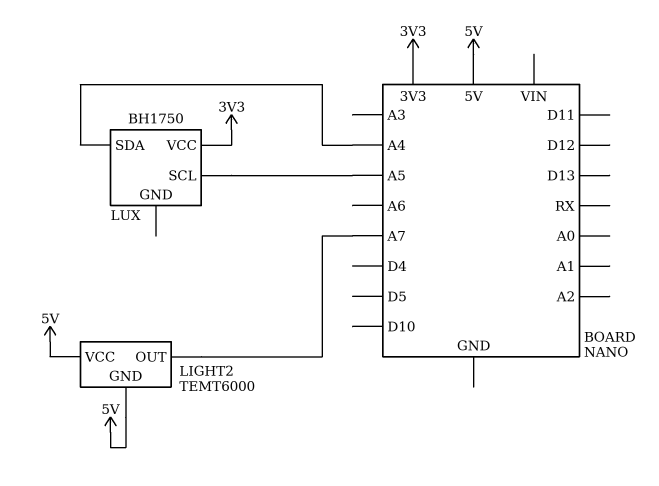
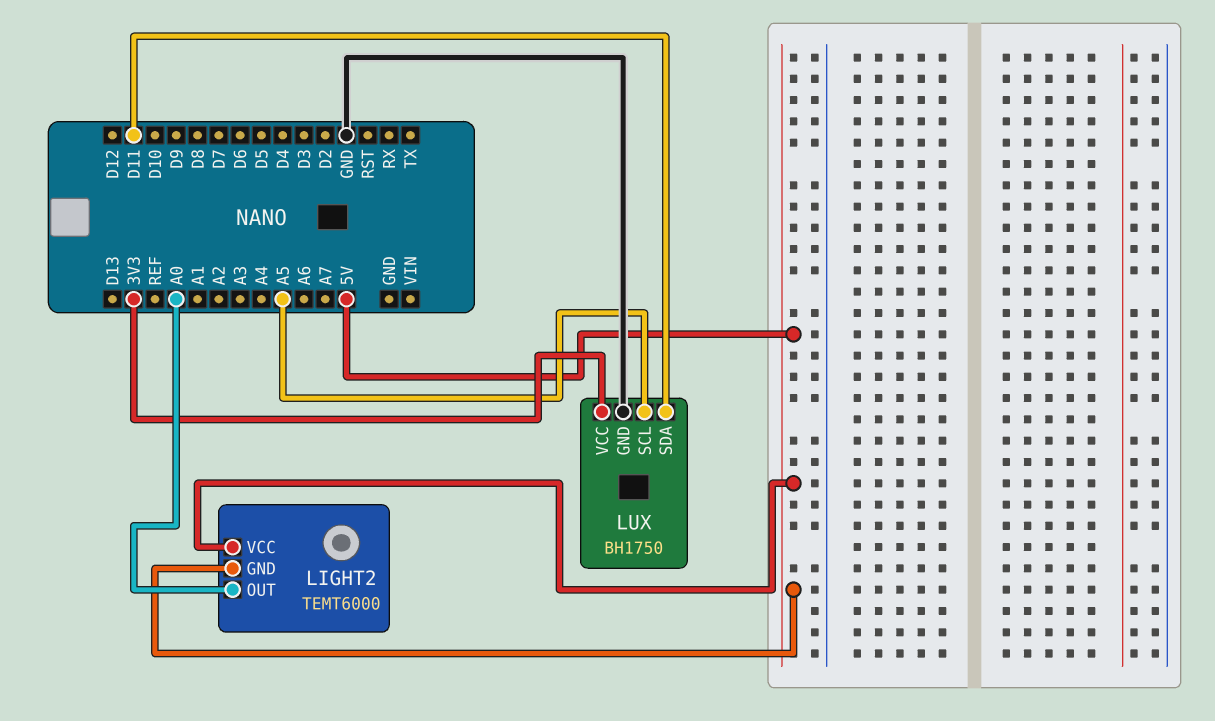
LIGHT2 pin OUT: A7 -> A0
LUX pin GND: none -> GND
LUX pin SDA: A4 -> D11

